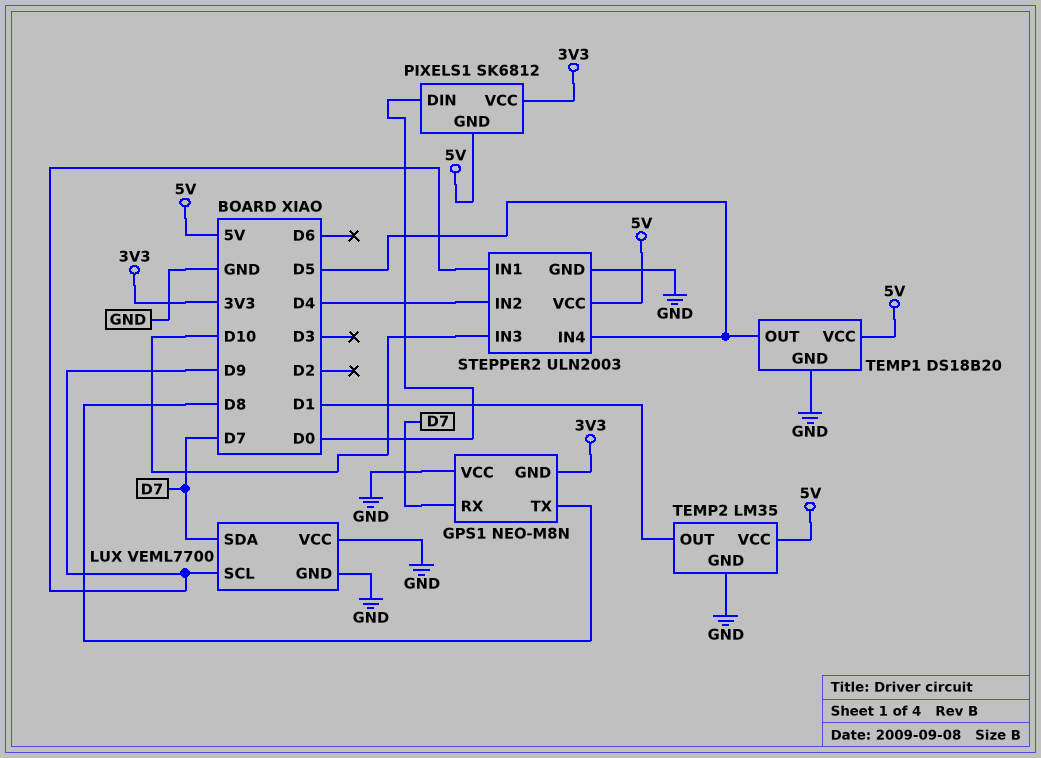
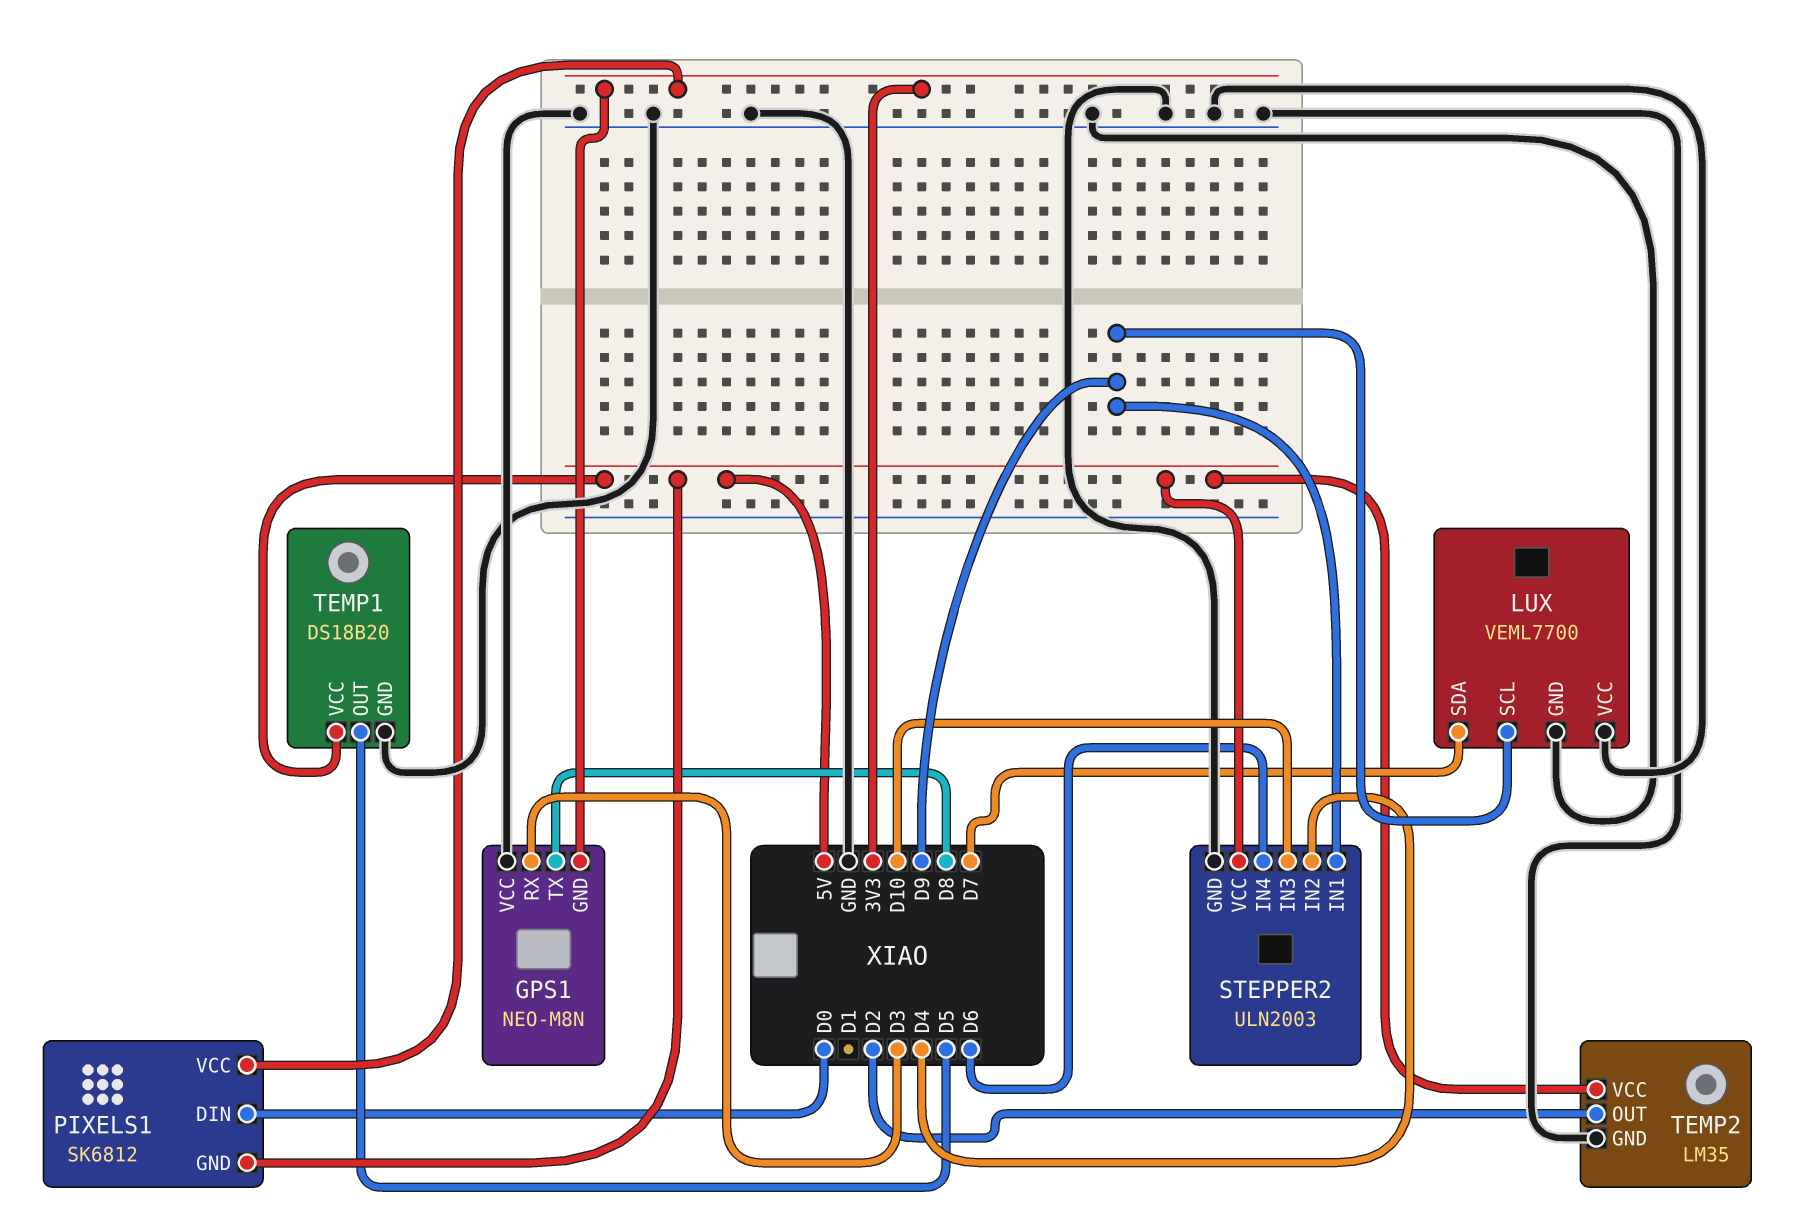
GPS1 pin RX: D7 -> D3
STEPPER2 pin IN4: D5 -> D6
TEMP2 pin OUT: D1 -> D2

